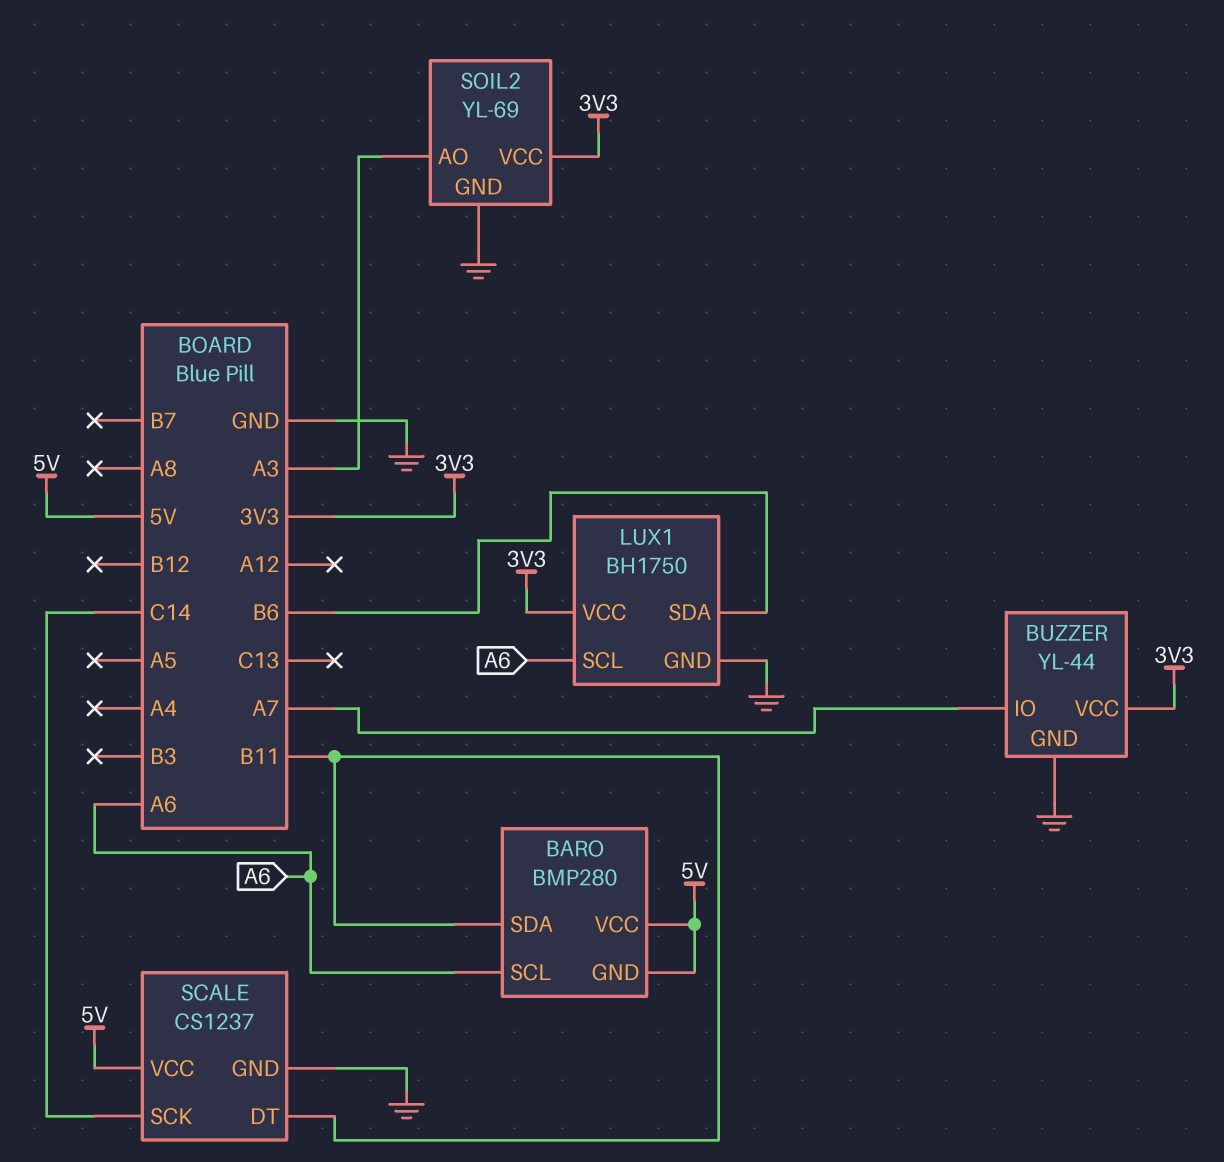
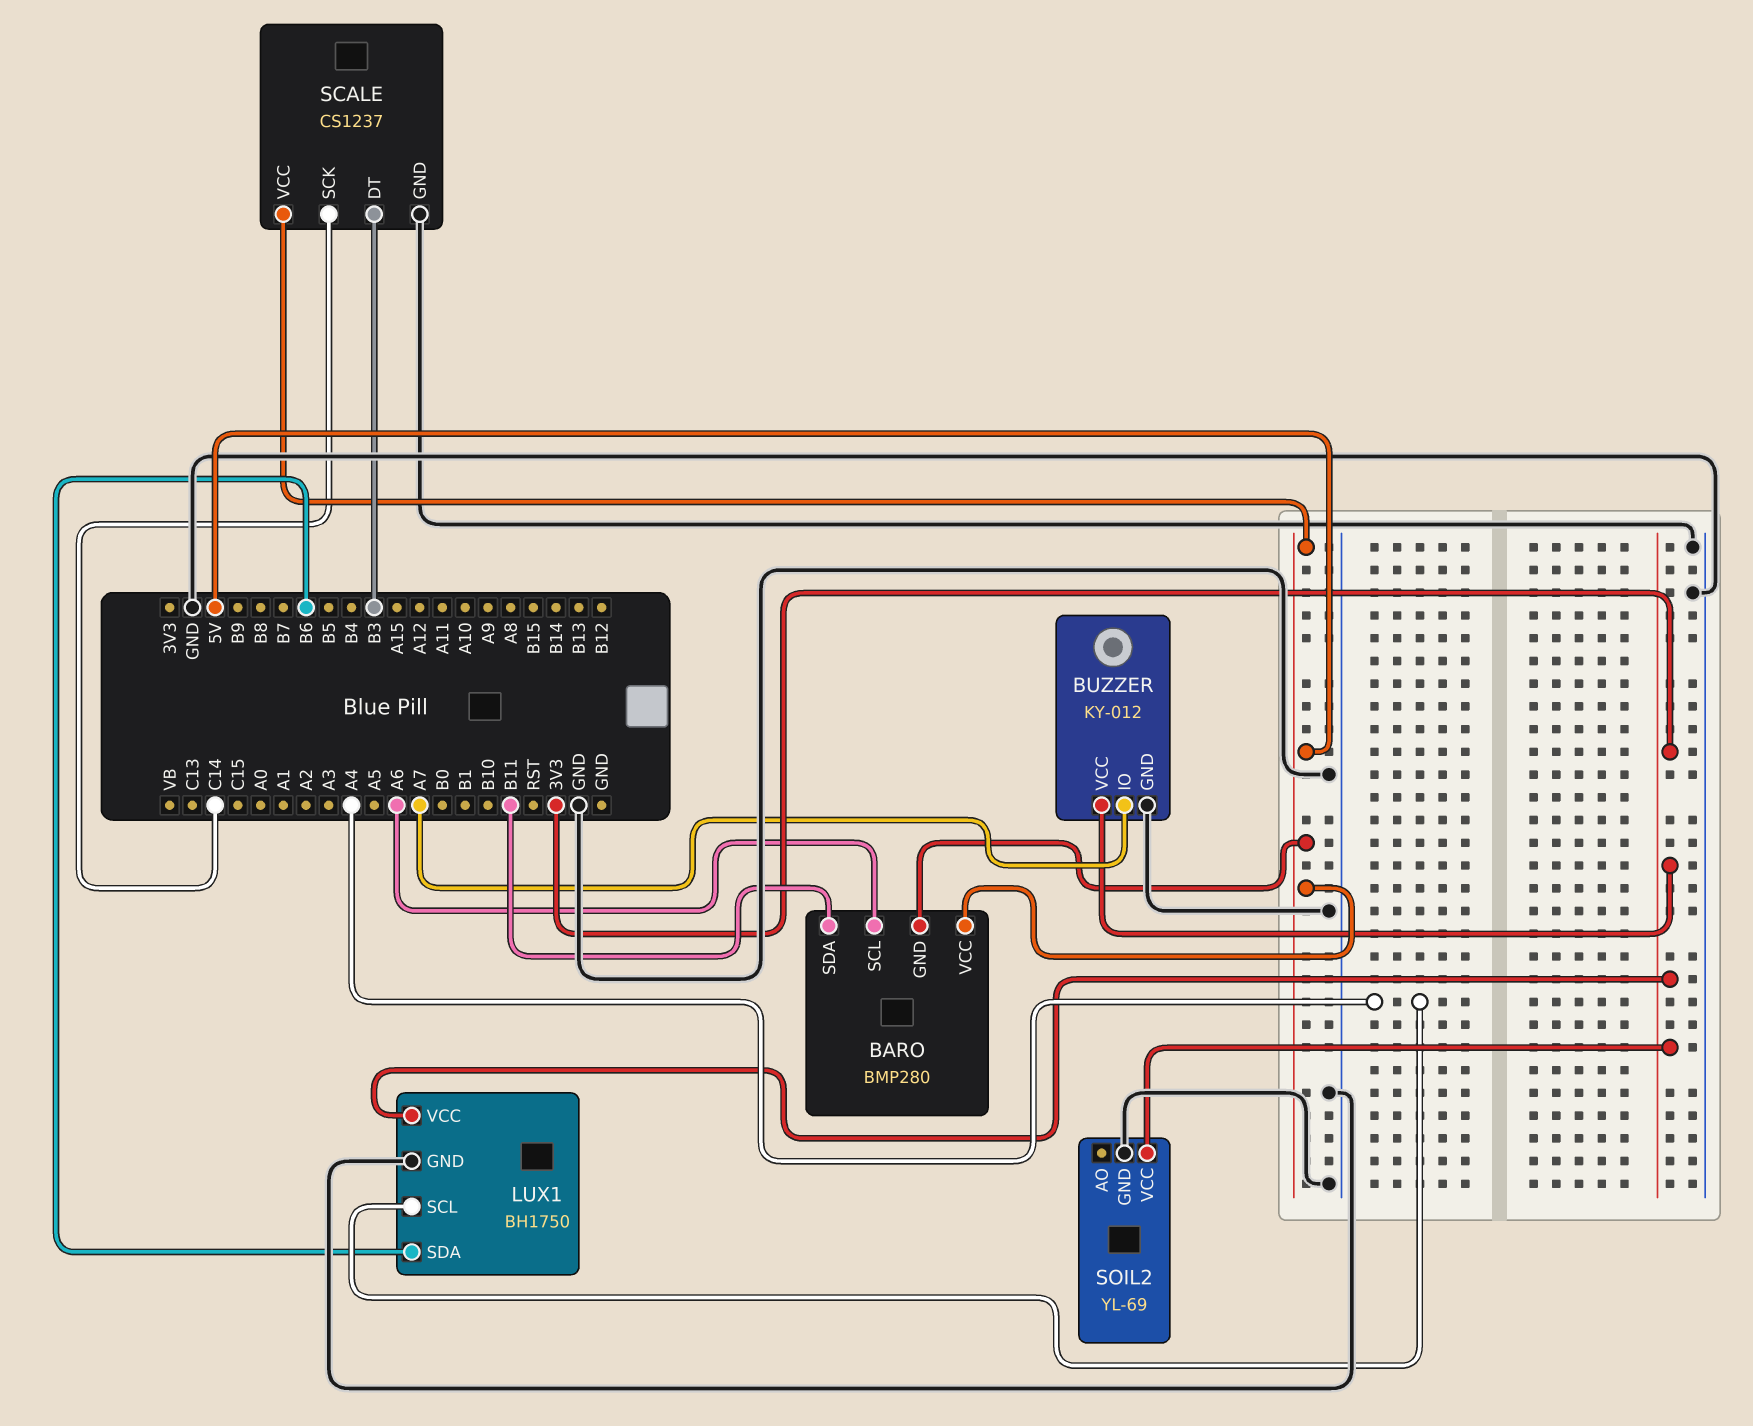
BUZZER: YL-44 -> KY-012
LUX1 pin SCL: A6 -> A4
SCALE pin DT: B11 -> B3
SOIL2 pin AO: A3 -> none

